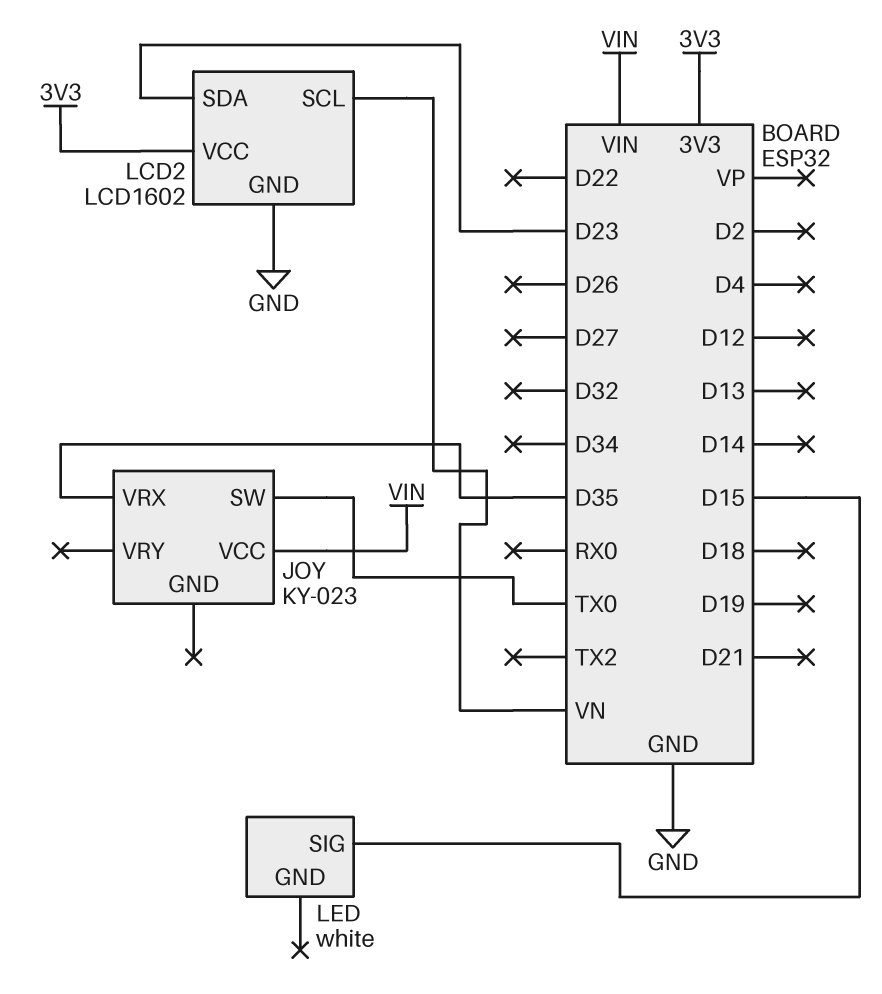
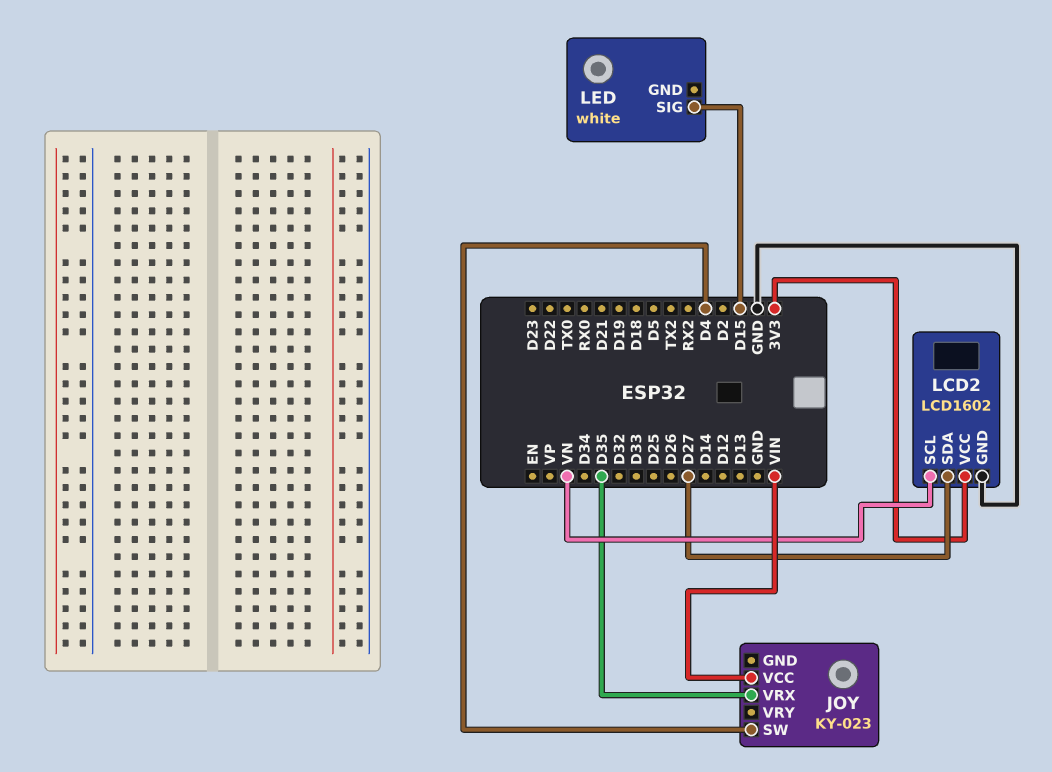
JOY pin SW: TX0 -> D4
LCD2 pin SDA: D23 -> D27

